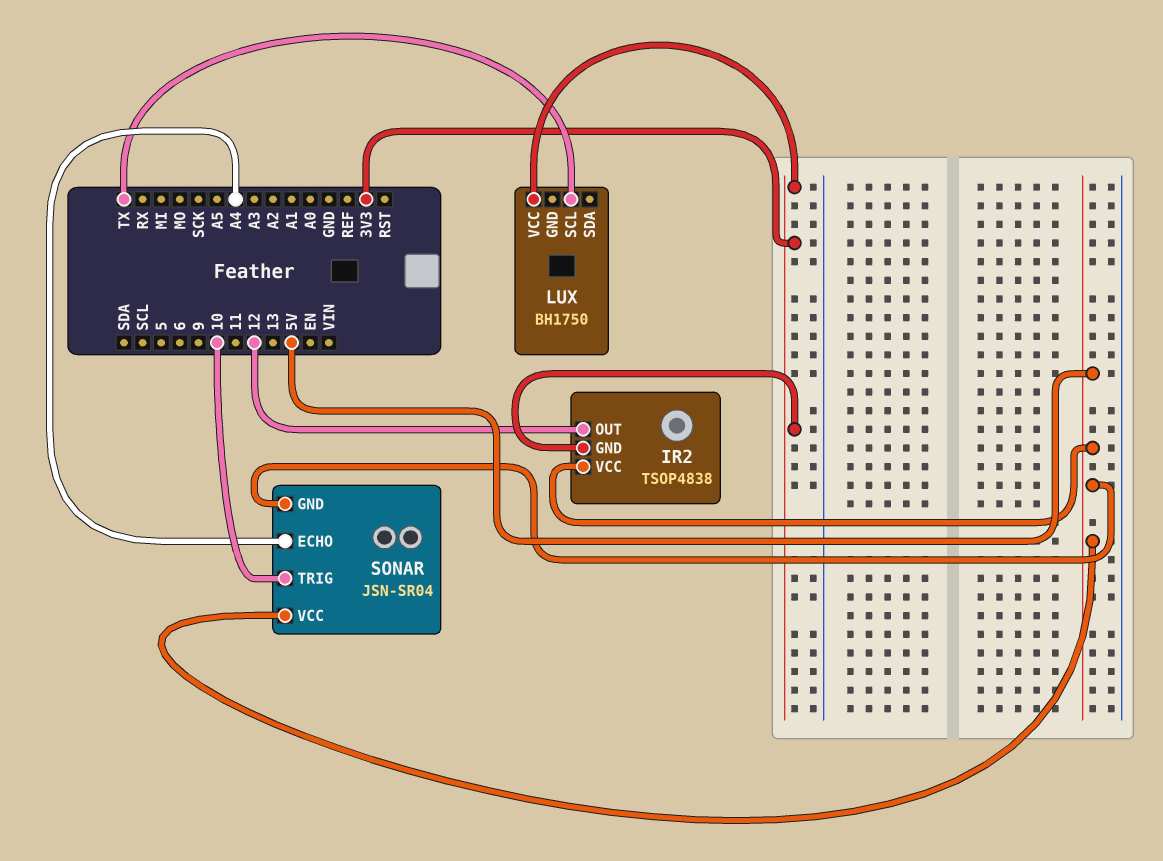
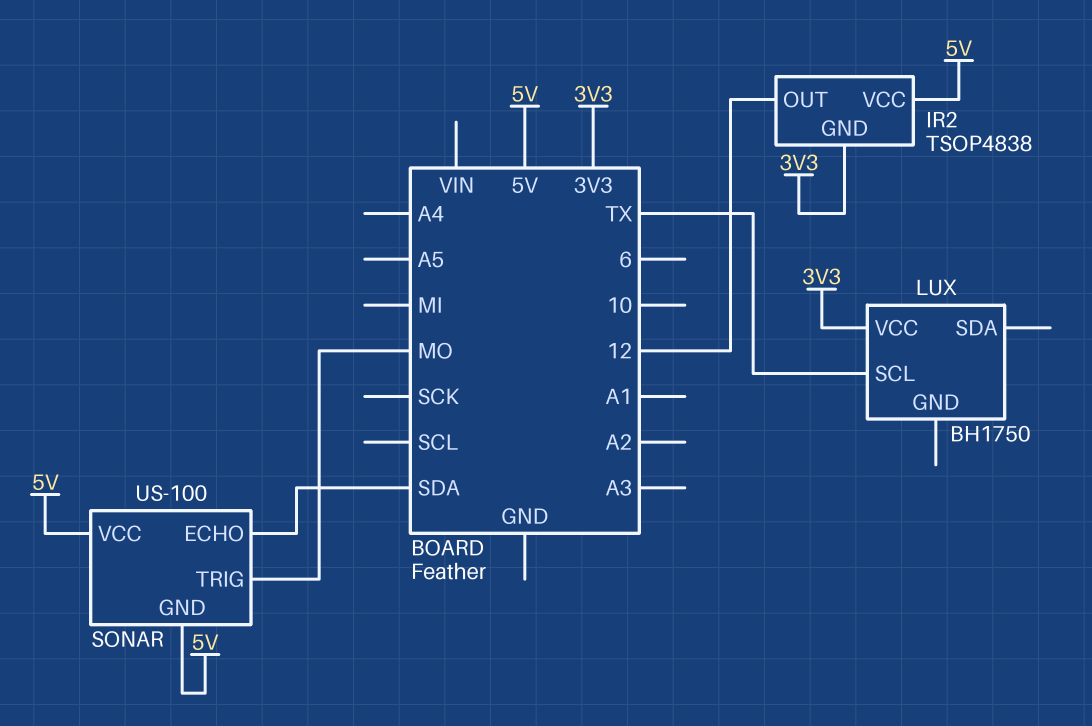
SONAR: JSN-SR04 -> US-100
SONAR pin ECHO: A4 -> SDA
SONAR pin TRIG: 10 -> MO

